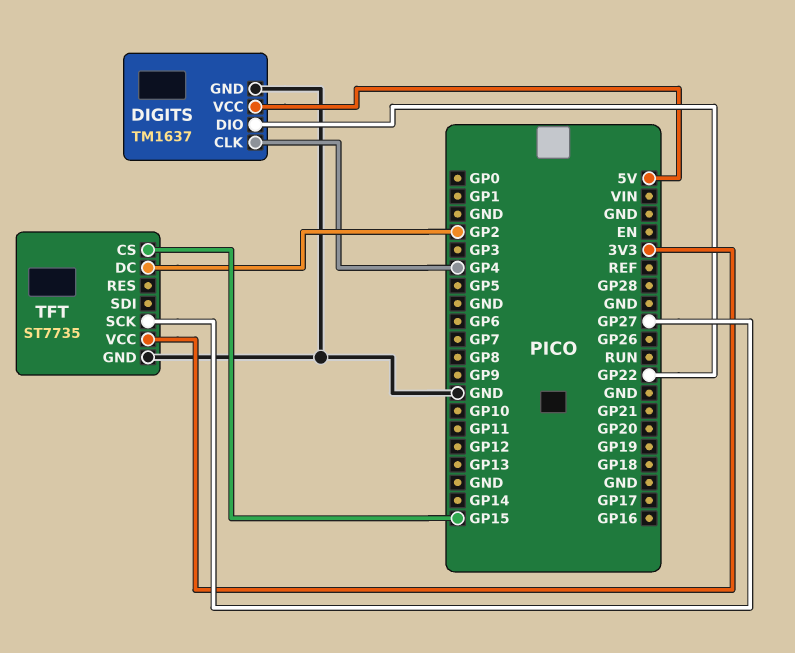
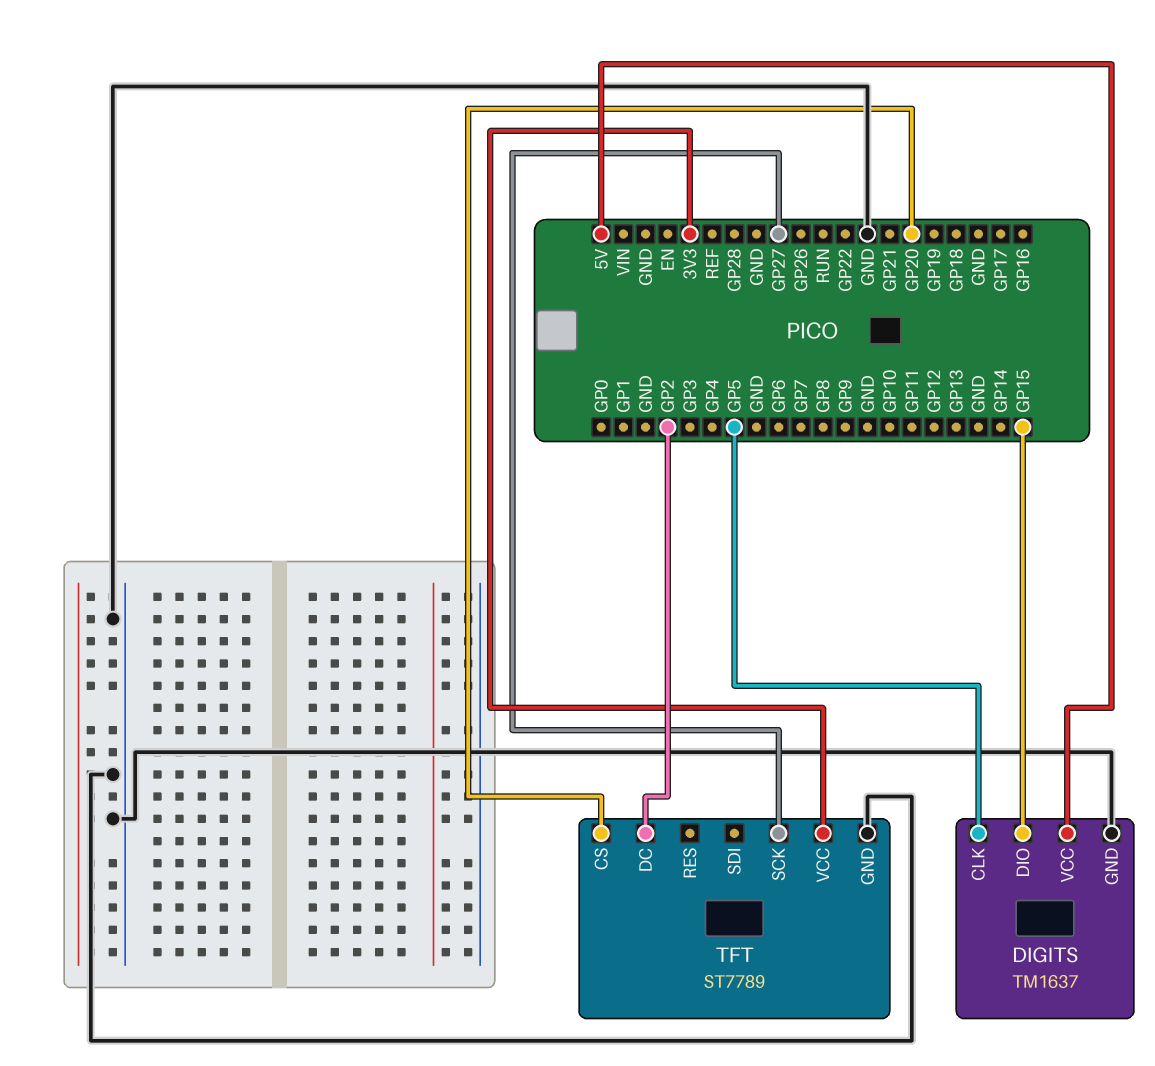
DIGITS pin CLK: GP4 -> GP5
DIGITS pin DIO: GP22 -> GP15
TFT: ST7735 -> ST7789
TFT pin CS: GP15 -> GP20

